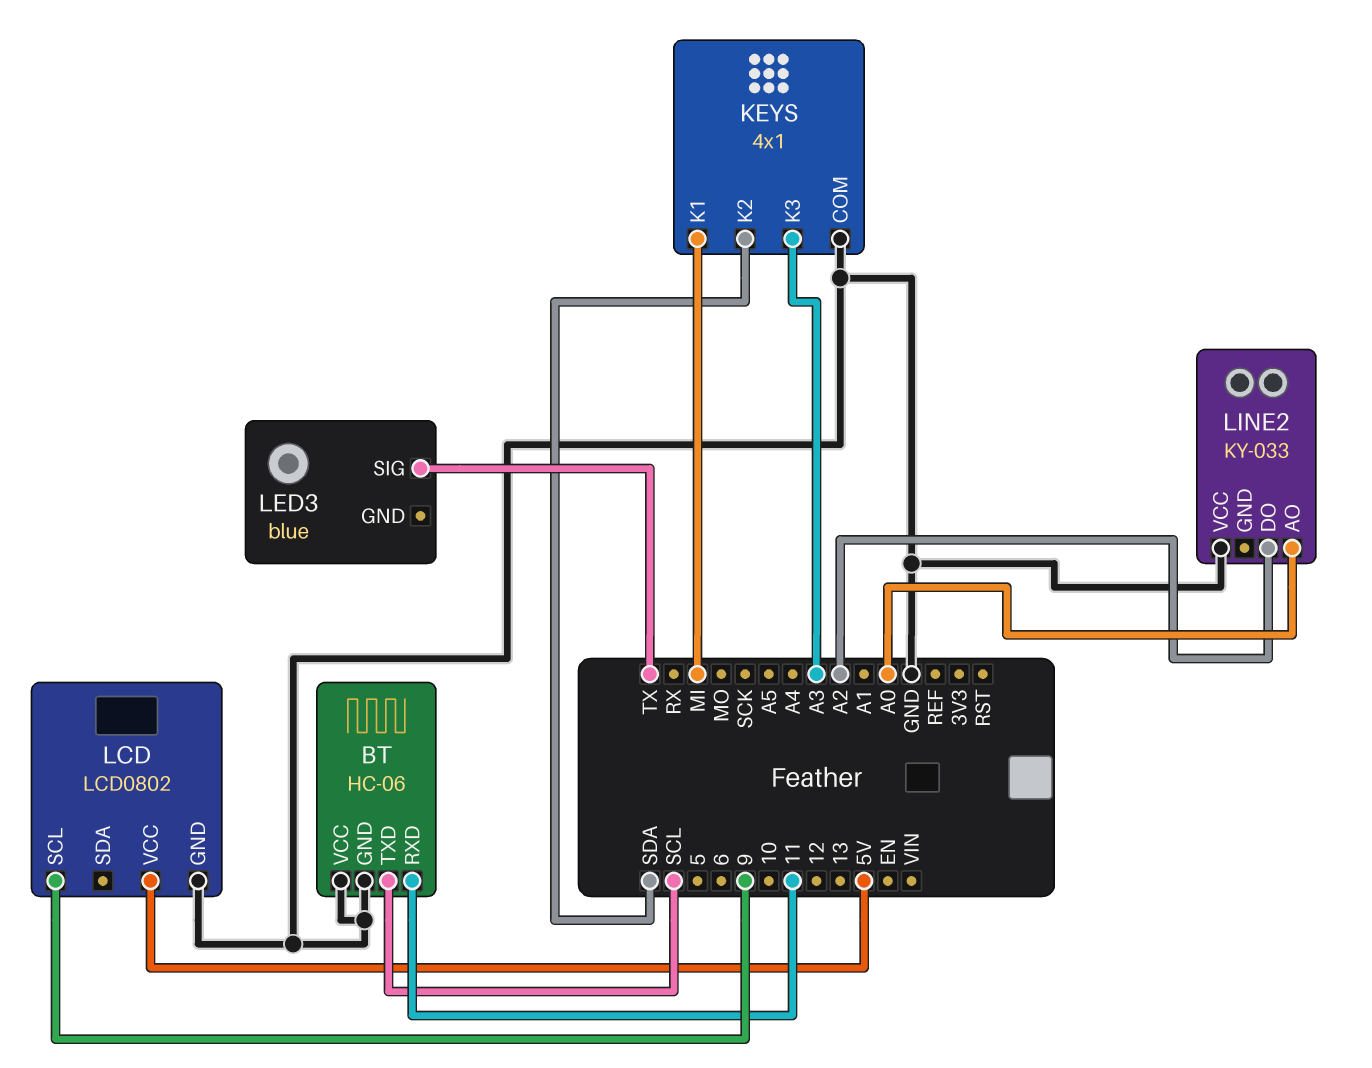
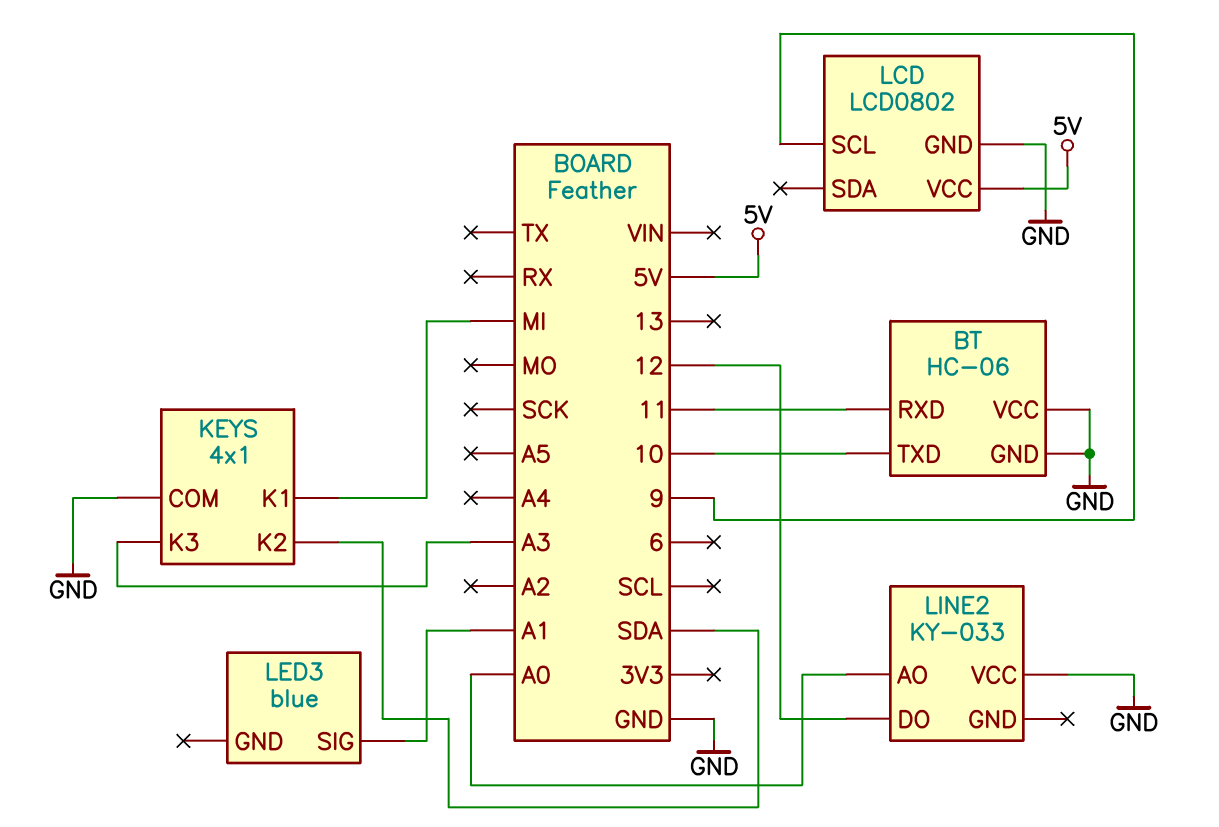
BT pin TXD: SCL -> 10
LED3 pin SIG: TX -> A1
LINE2 pin DO: A2 -> 12

